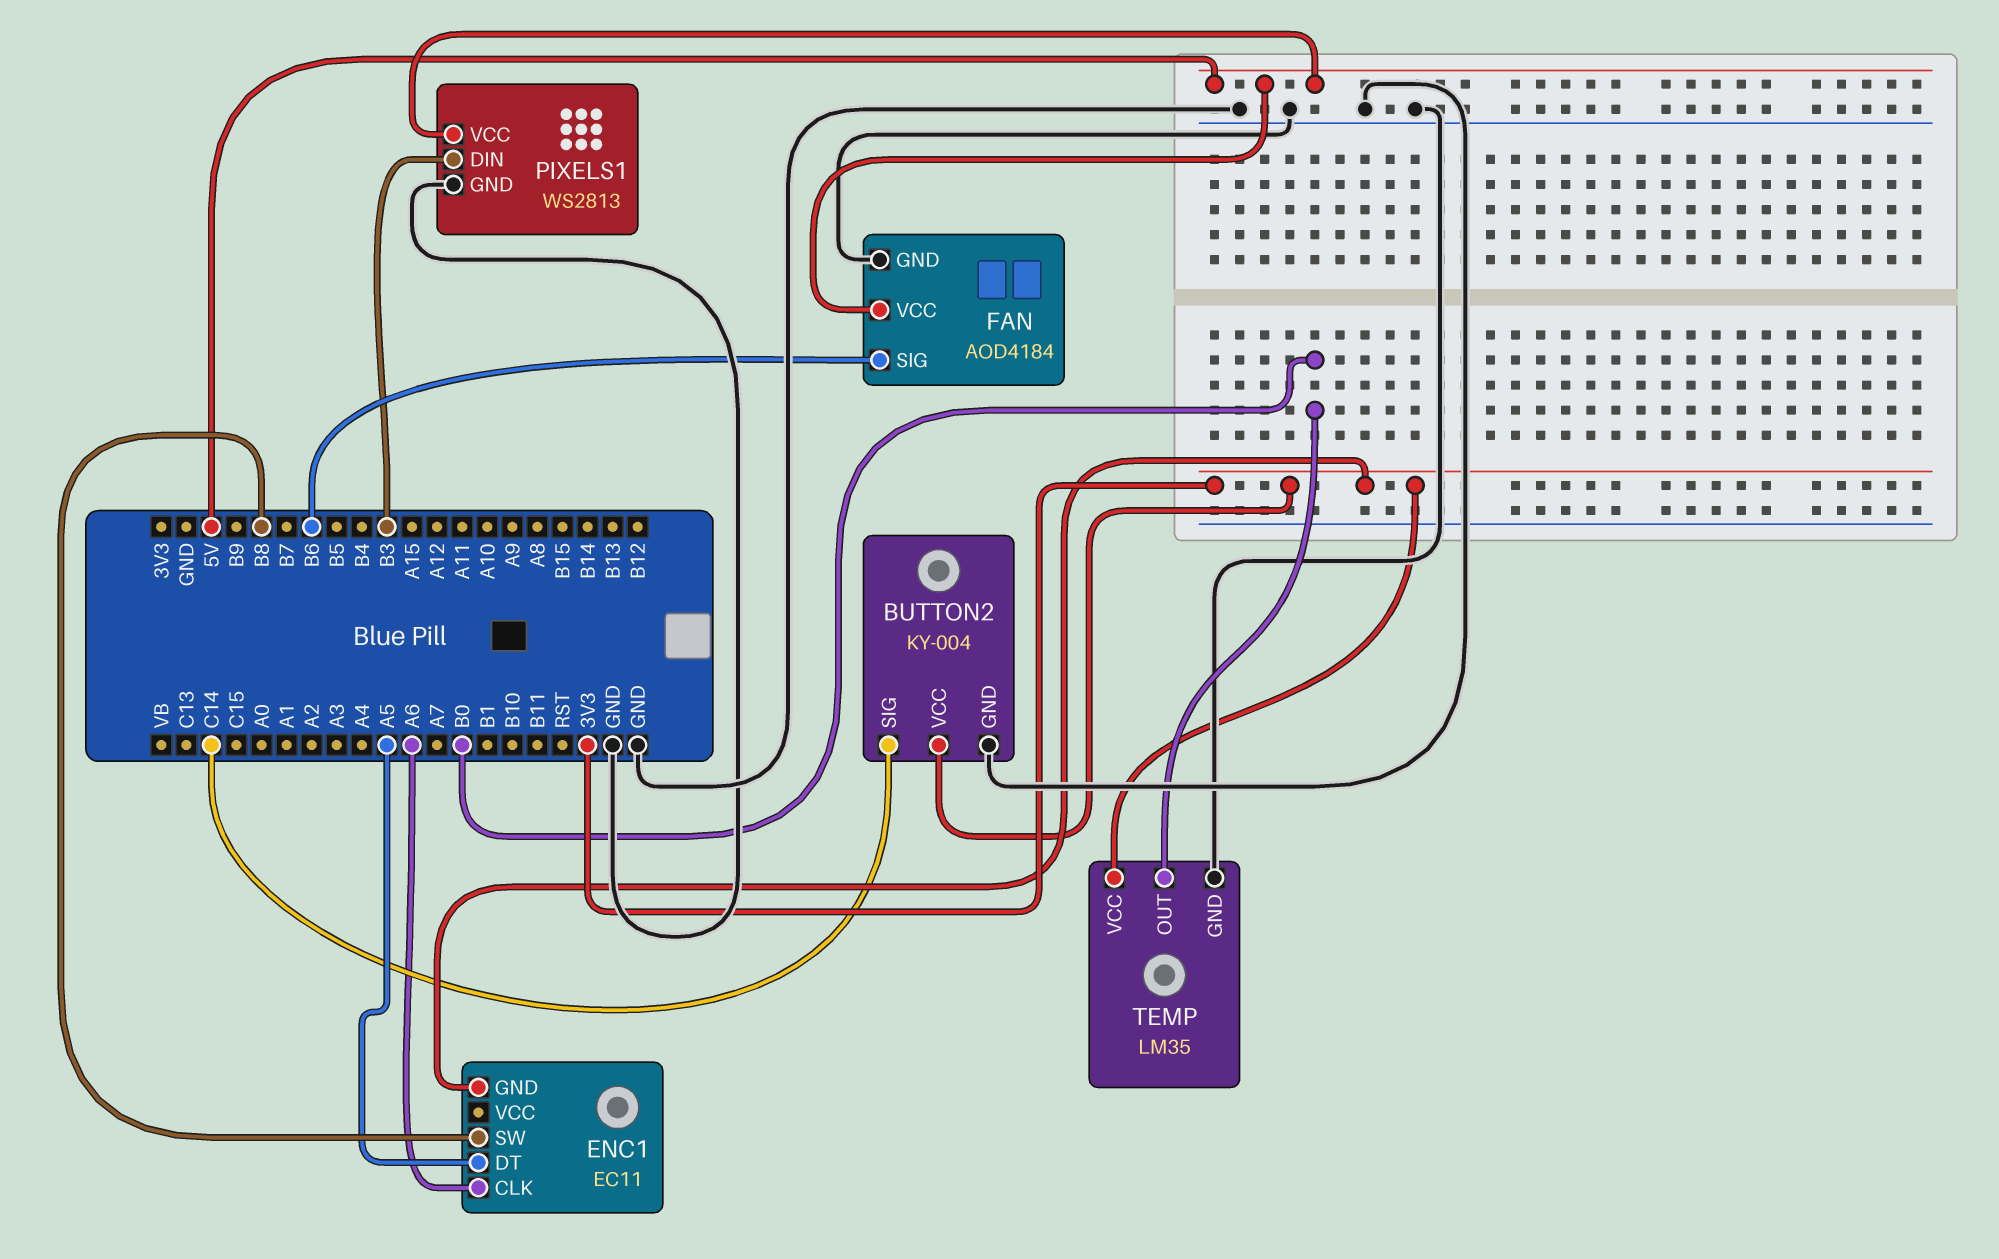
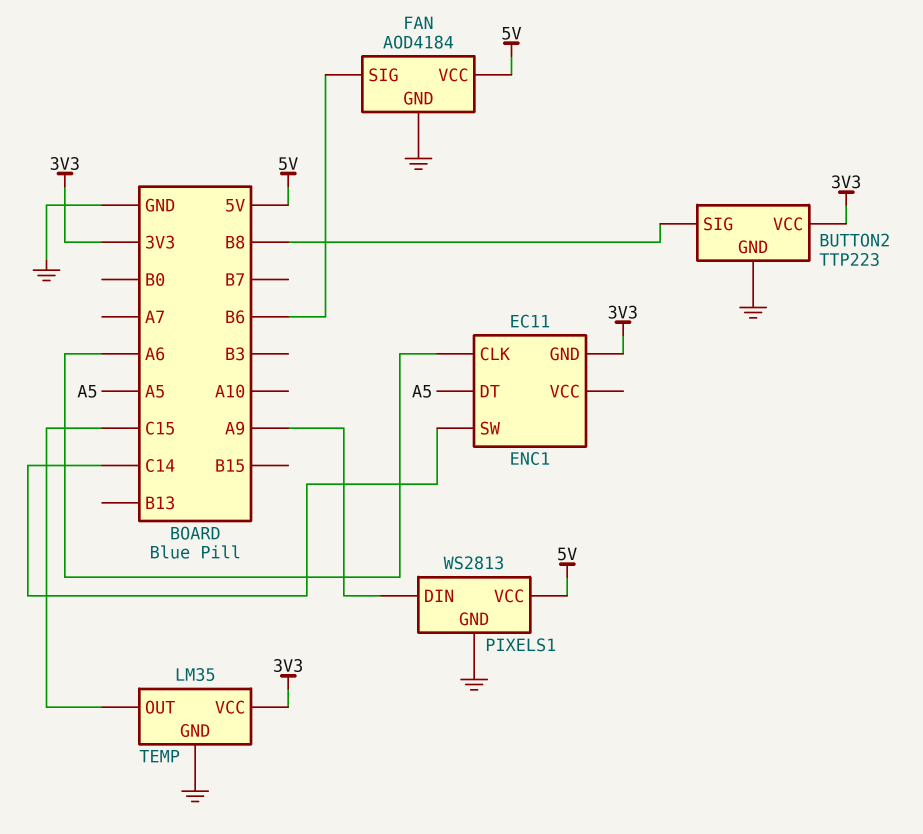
BUTTON2: KY-004 -> TTP223
BUTTON2 pin SIG: C14 -> B8
ENC1 pin SW: B8 -> C14
PIXELS1 pin DIN: B3 -> A9
TEMP pin OUT: B0 -> C15

